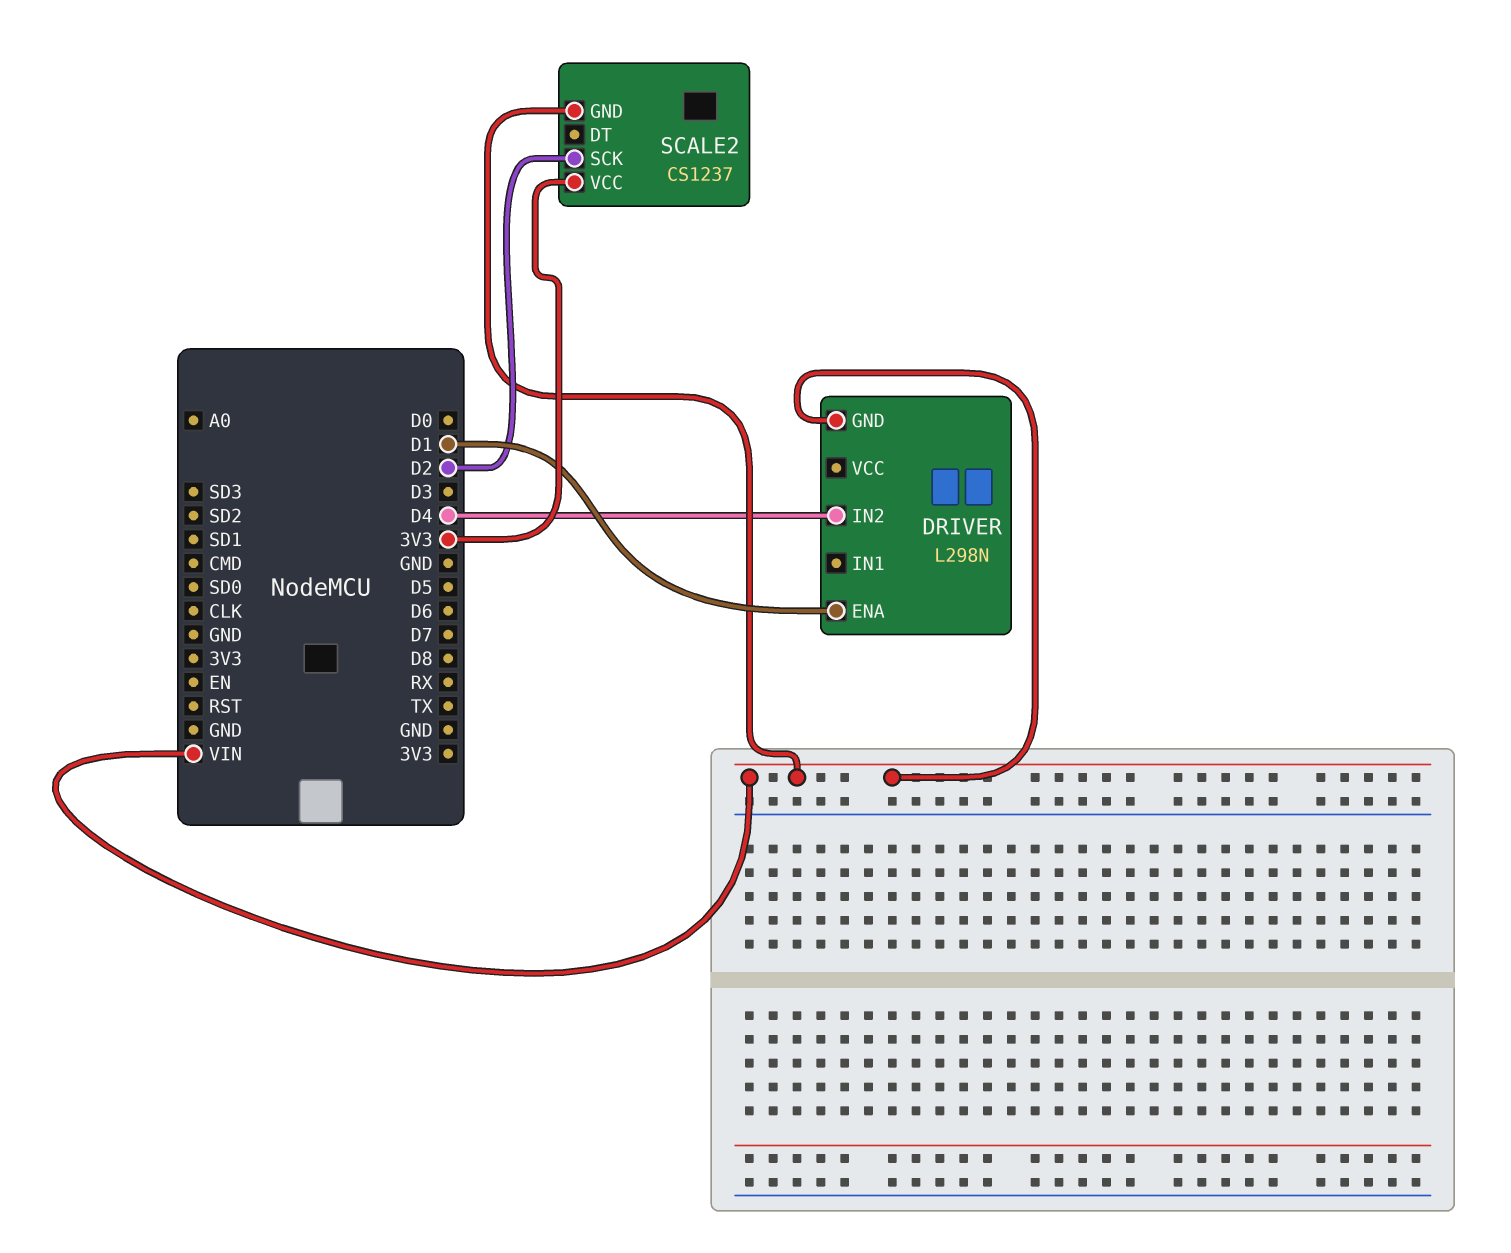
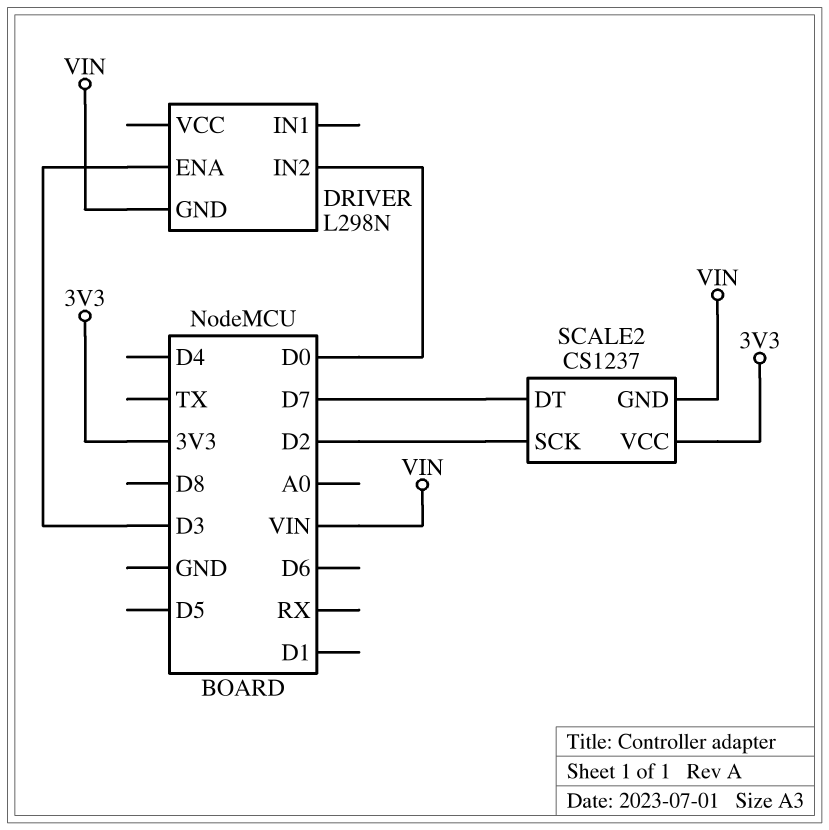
DRIVER pin ENA: D1 -> D3
DRIVER pin IN2: D4 -> D0
SCALE2 pin DT: none -> D7

